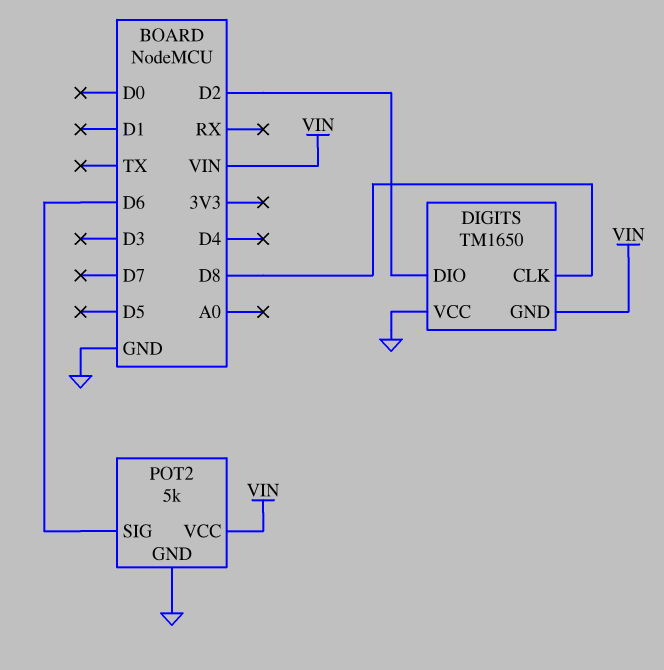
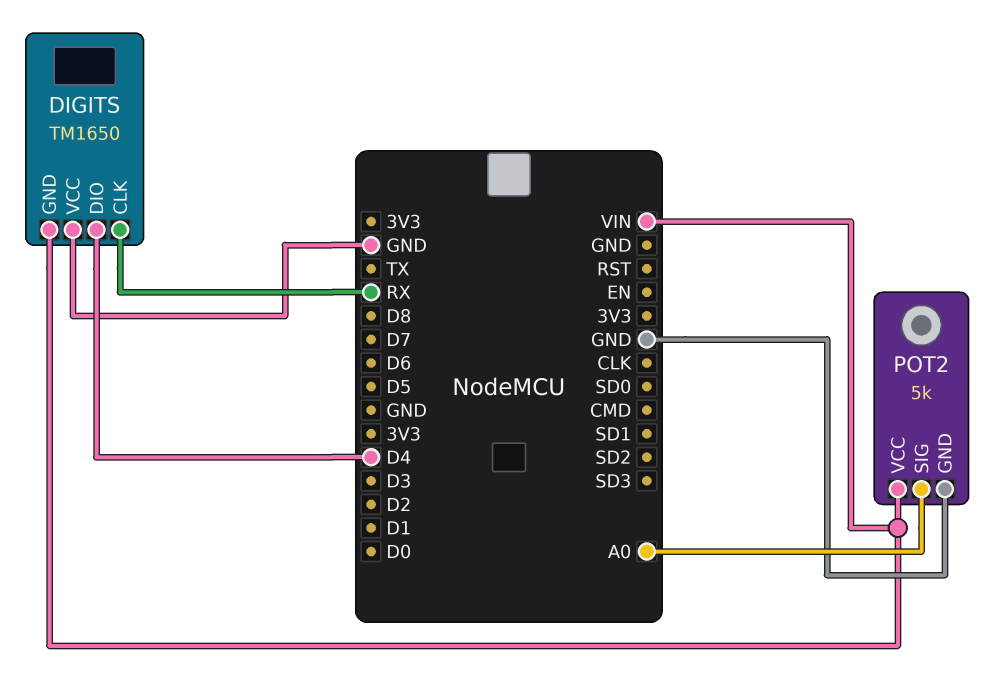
DIGITS pin CLK: D8 -> RX
DIGITS pin DIO: D2 -> D4
POT2 pin SIG: D6 -> A0

